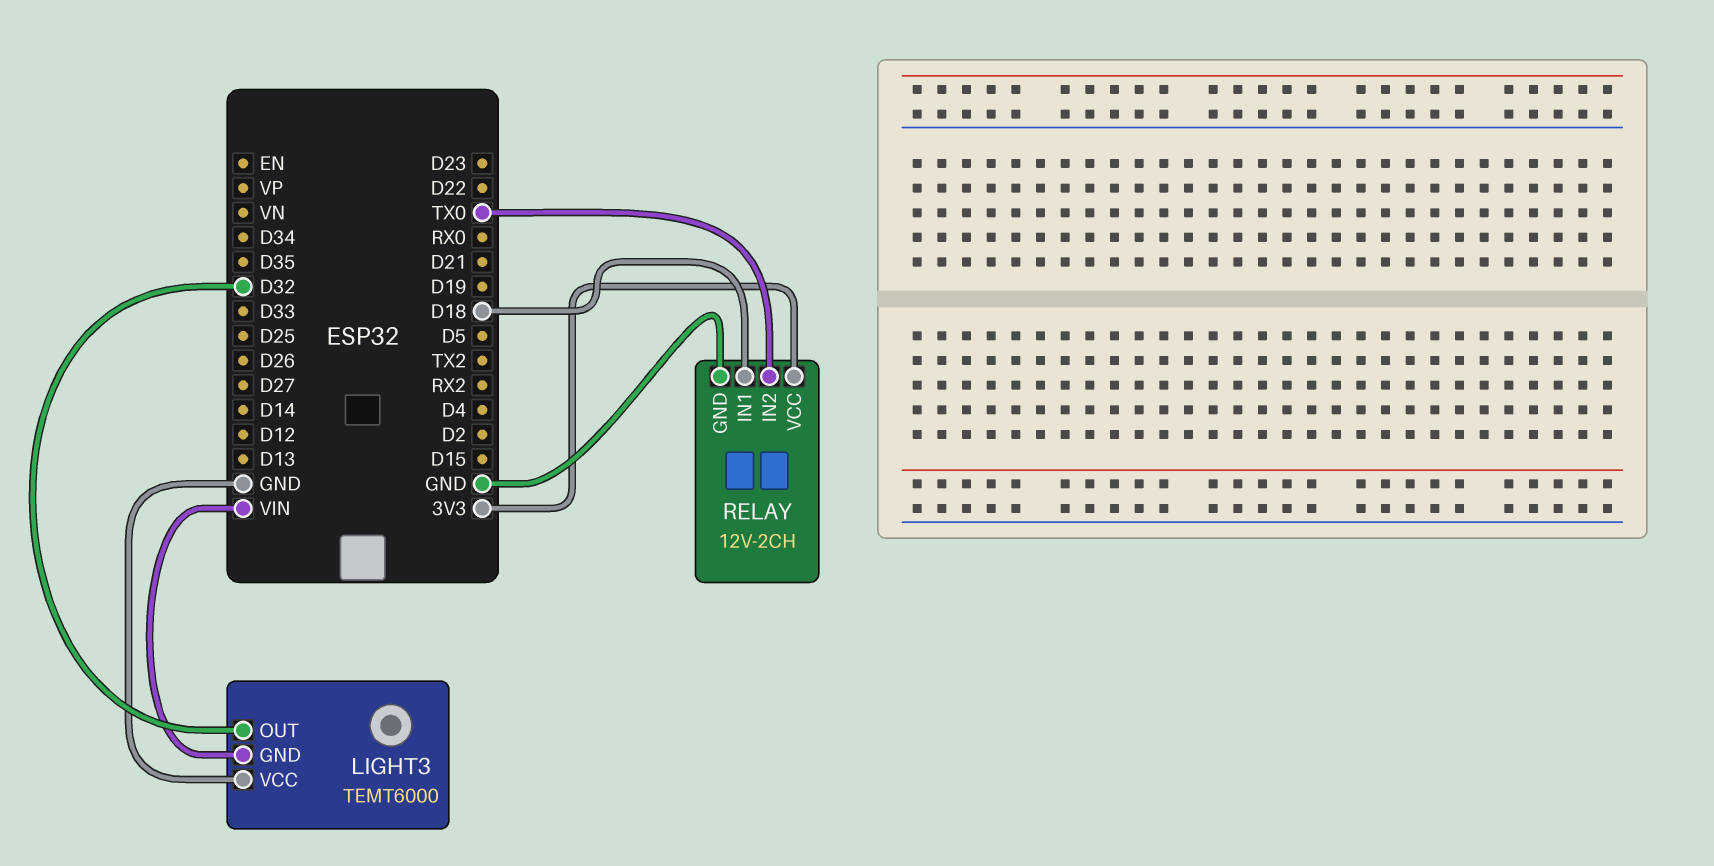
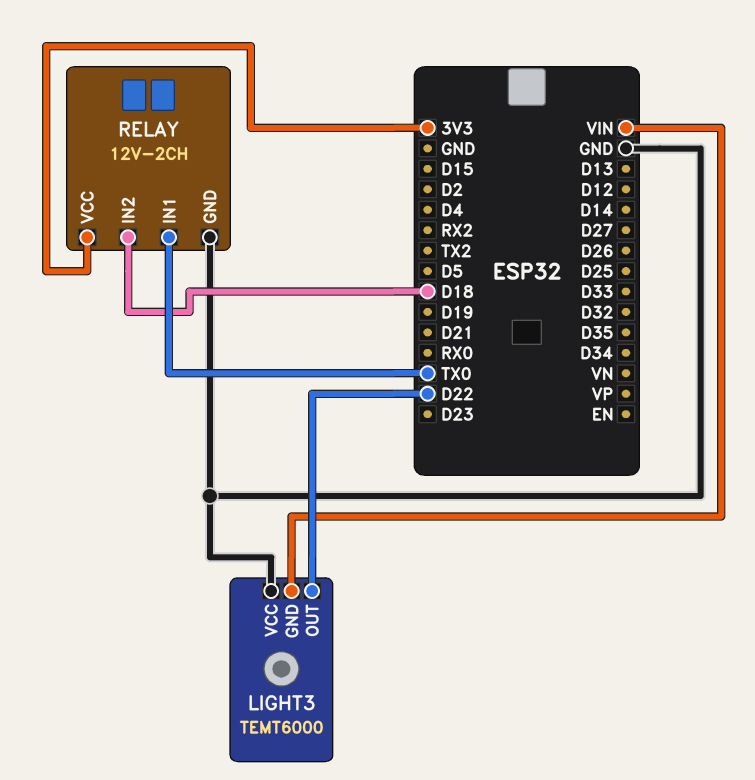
LIGHT3 pin OUT: D32 -> D22
RELAY pin IN1: D18 -> TX0
RELAY pin IN2: TX0 -> D18

